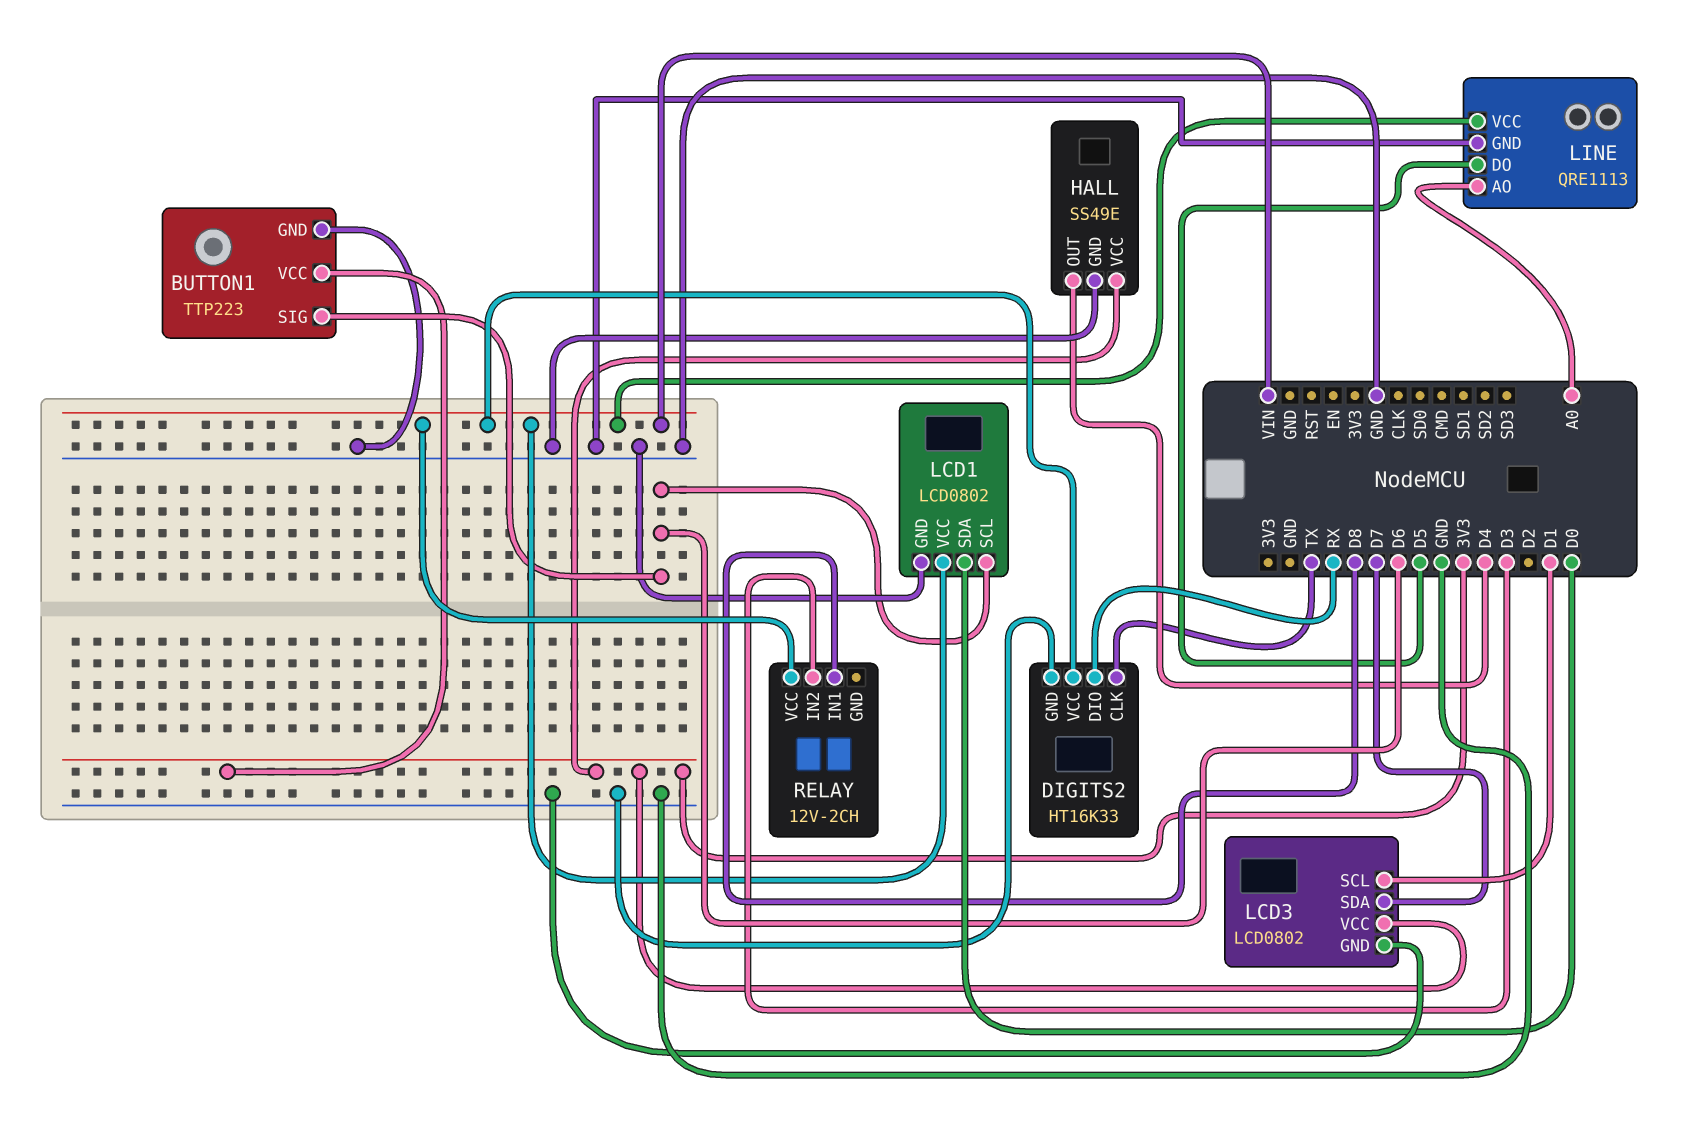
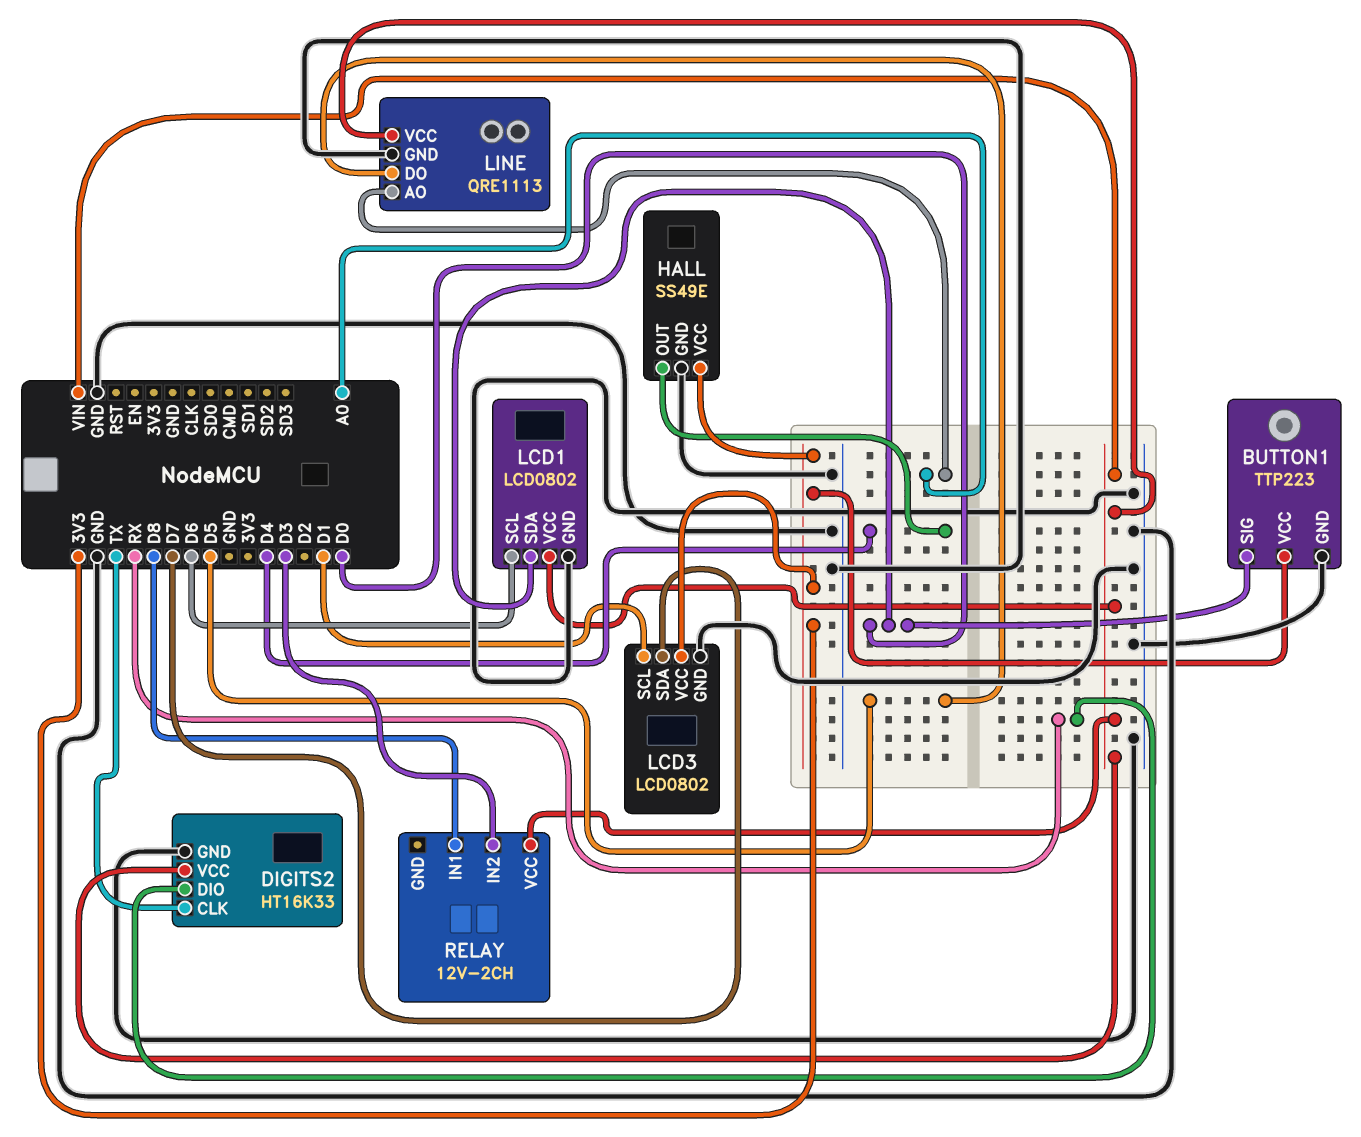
BUTTON1 pin SIG: D6 -> D0

